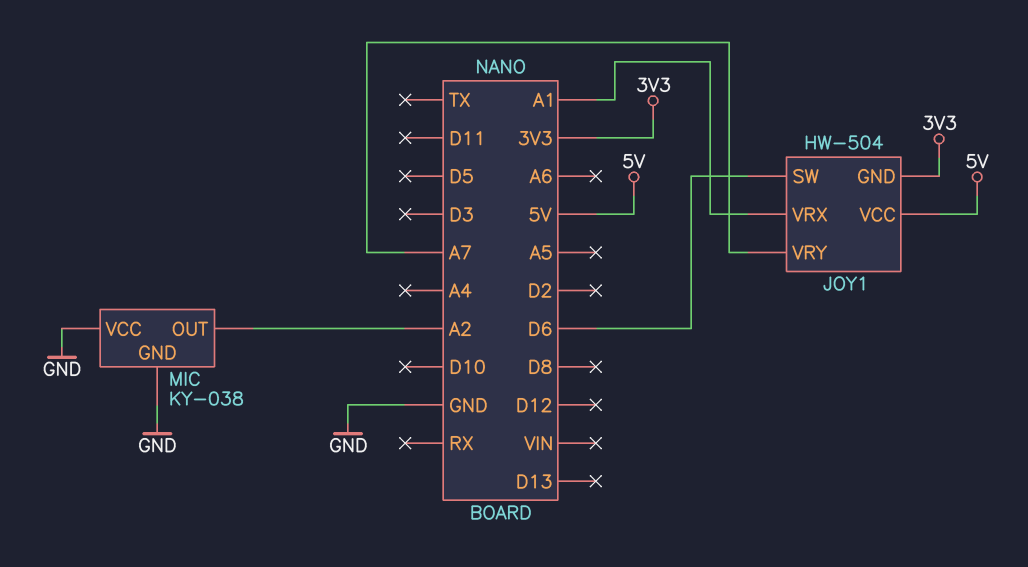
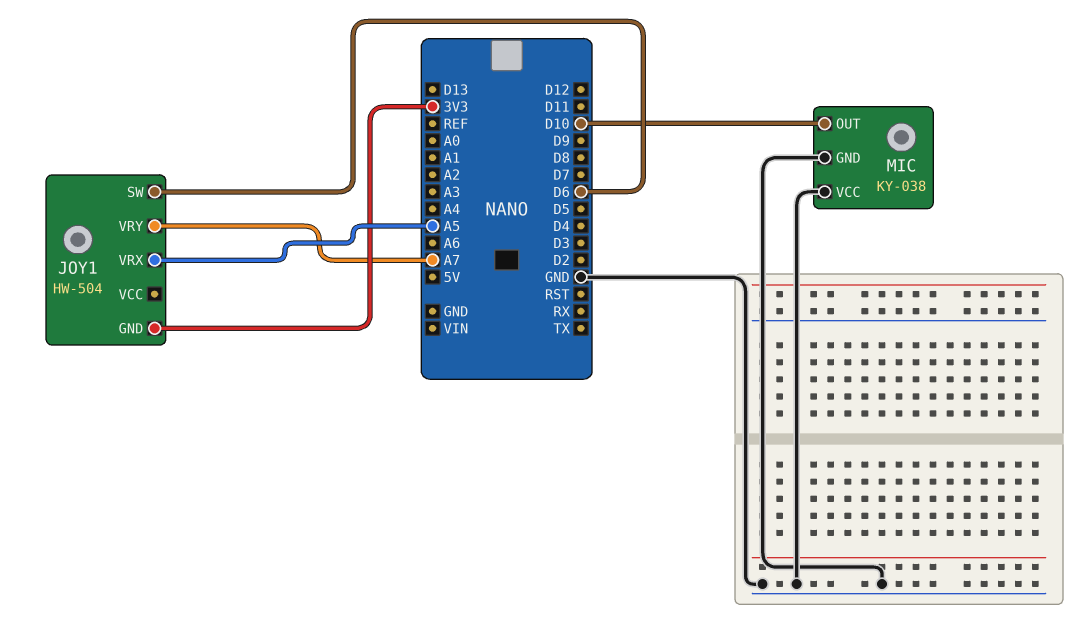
JOY1 pin VCC: 5V -> none
JOY1 pin VRX: A1 -> A5
MIC pin OUT: A2 -> D10

